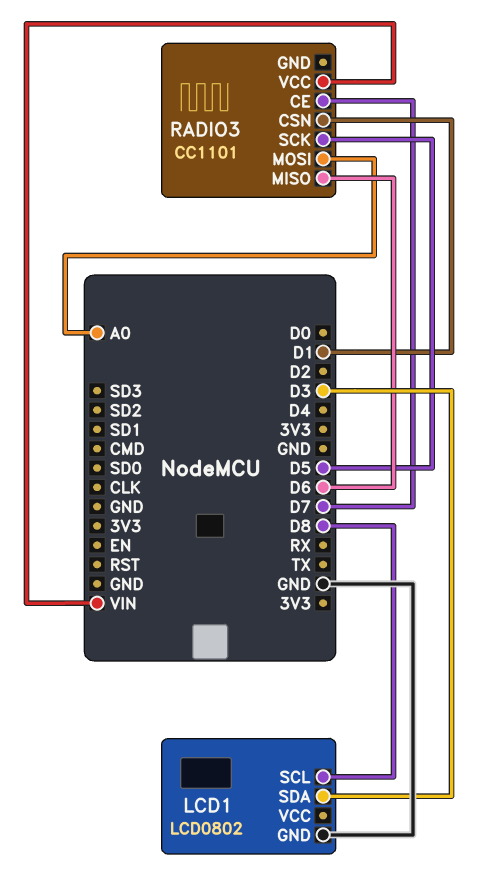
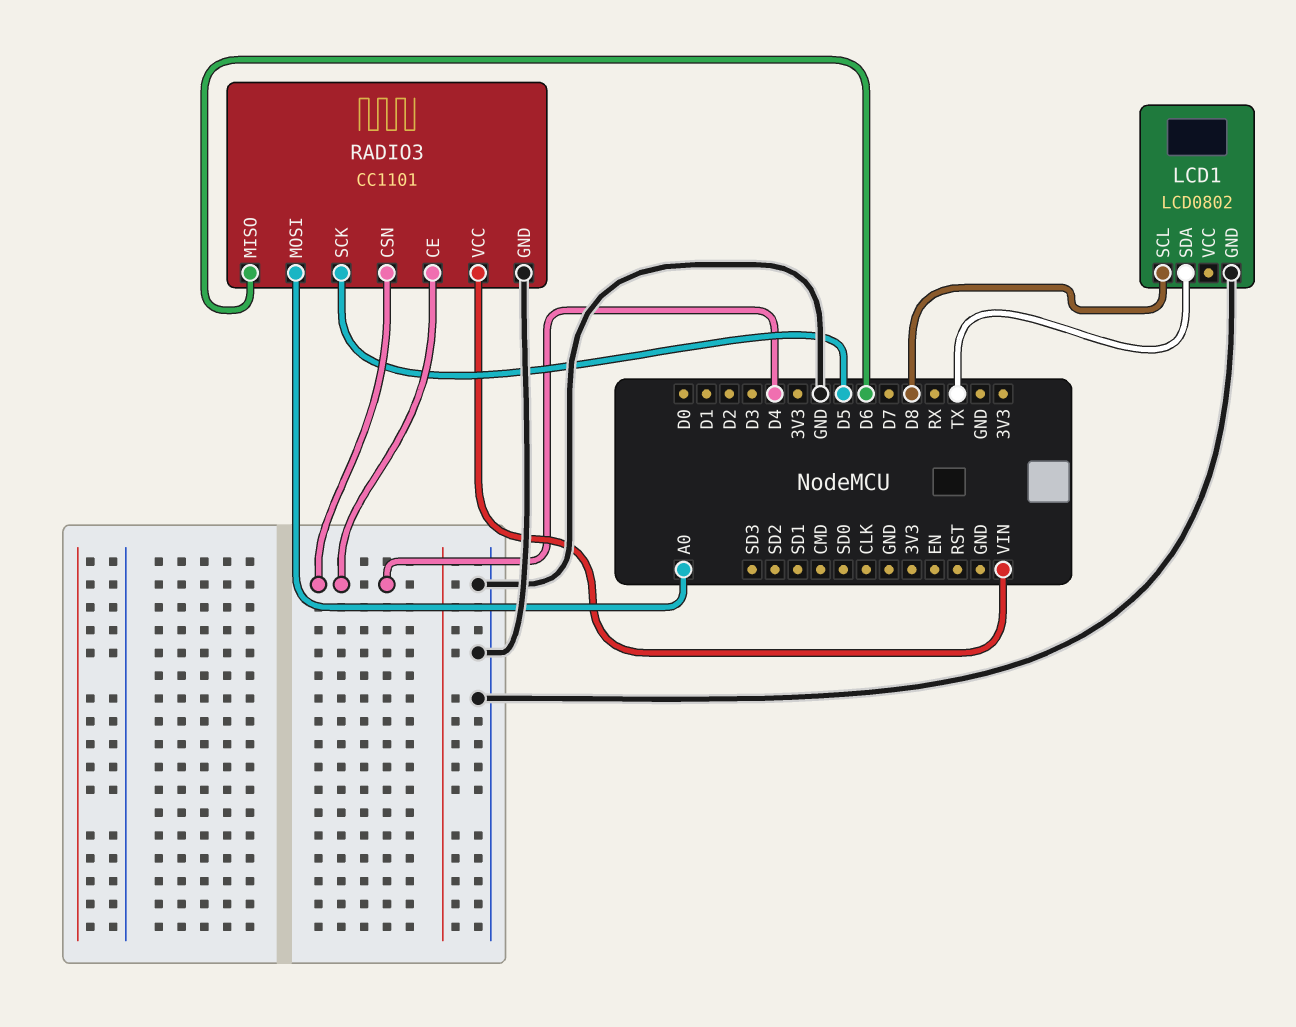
LCD1 pin SDA: D3 -> TX
RADIO3 pin CE: D7 -> D4
RADIO3 pin CSN: D1 -> D4
RADIO3 pin GND: none -> GND

